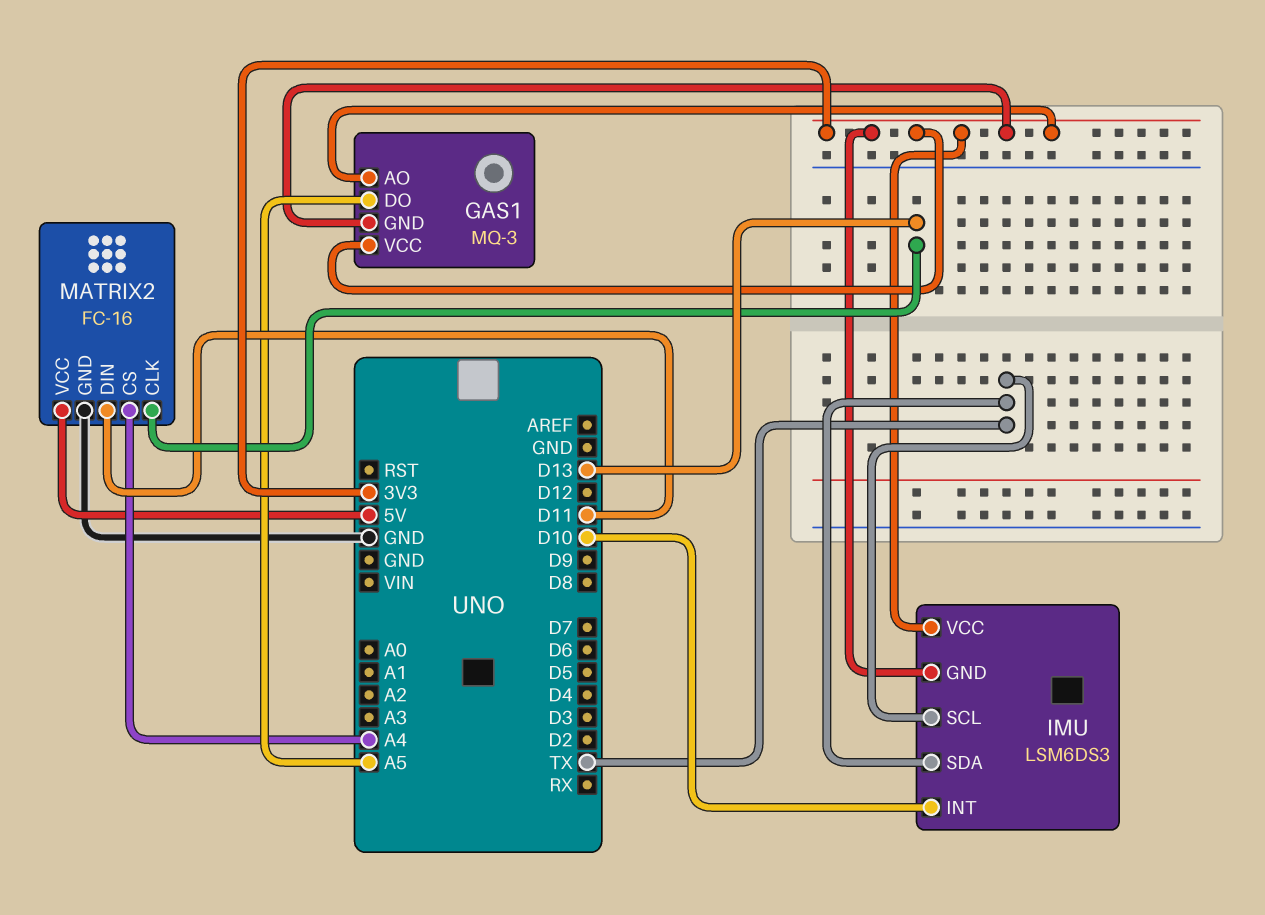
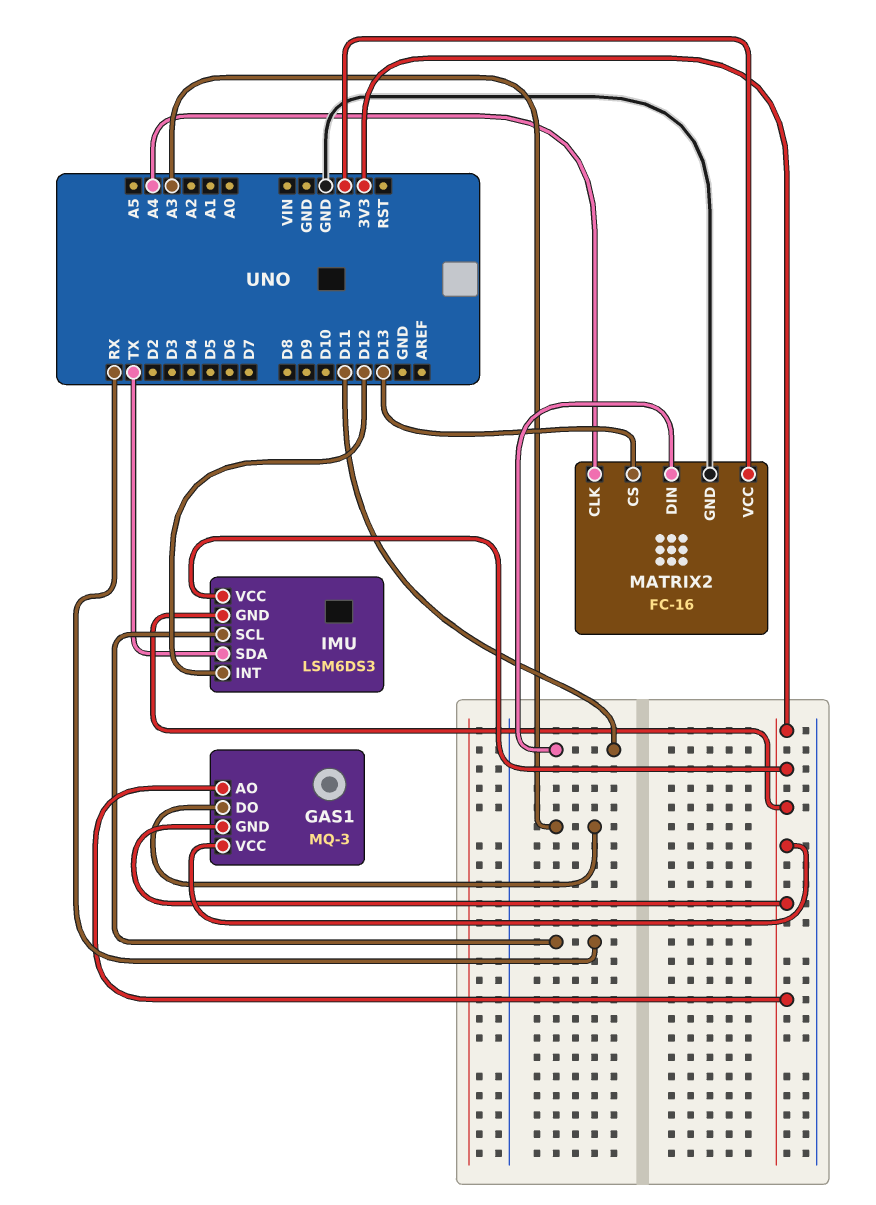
GAS1 pin DO: A5 -> A3
IMU pin INT: D10 -> D12
IMU pin SCL: TX -> RX
MATRIX2 pin CLK: D13 -> A4
MATRIX2 pin CS: A4 -> D13

